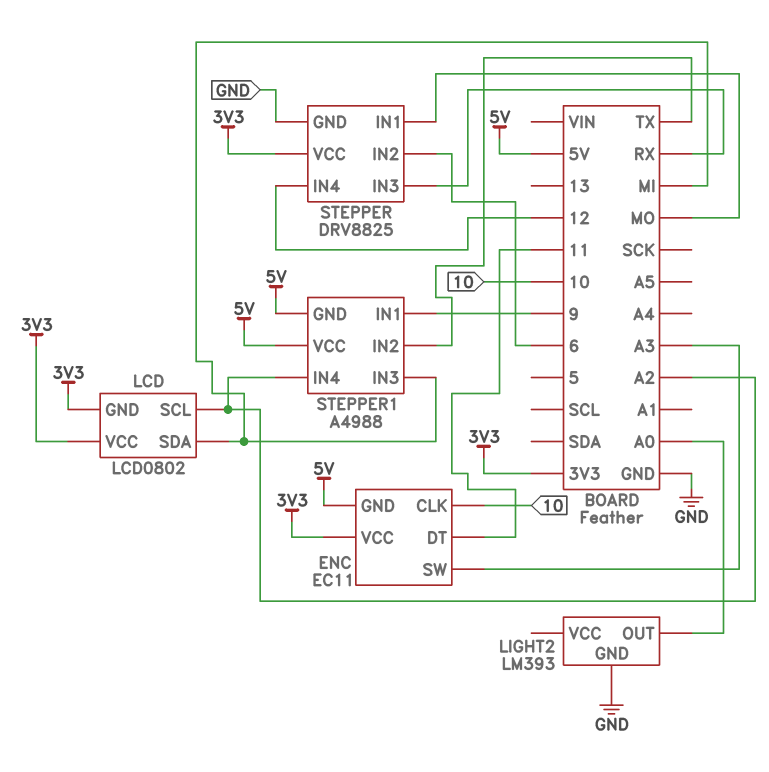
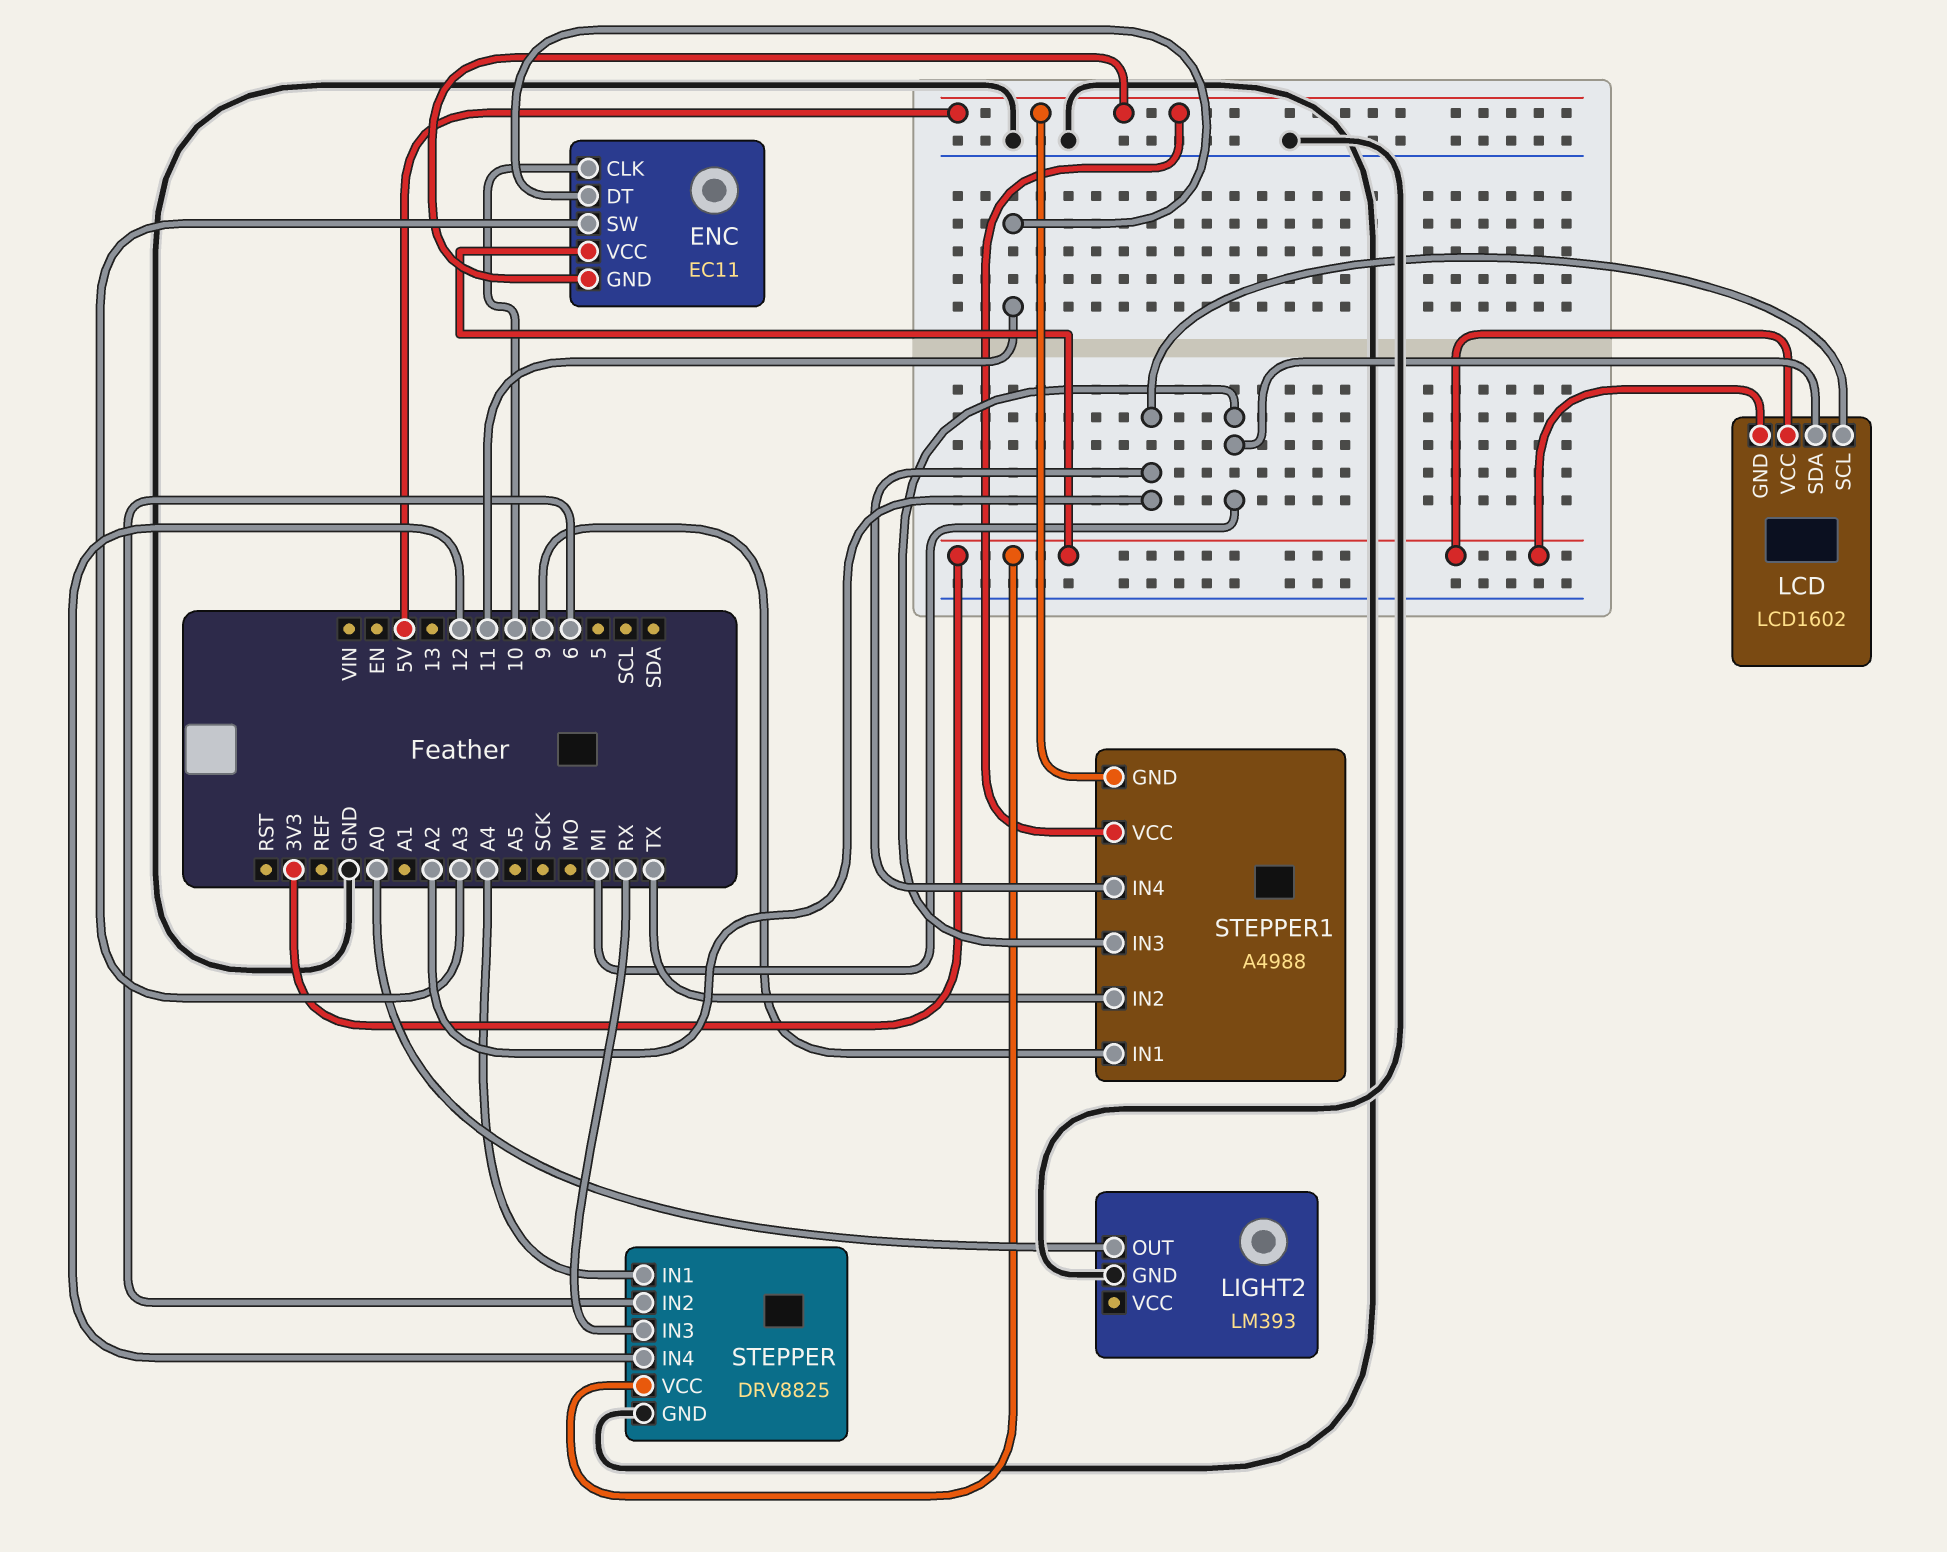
LCD: LCD0802 -> LCD1602
STEPPER pin IN1: MO -> A4

